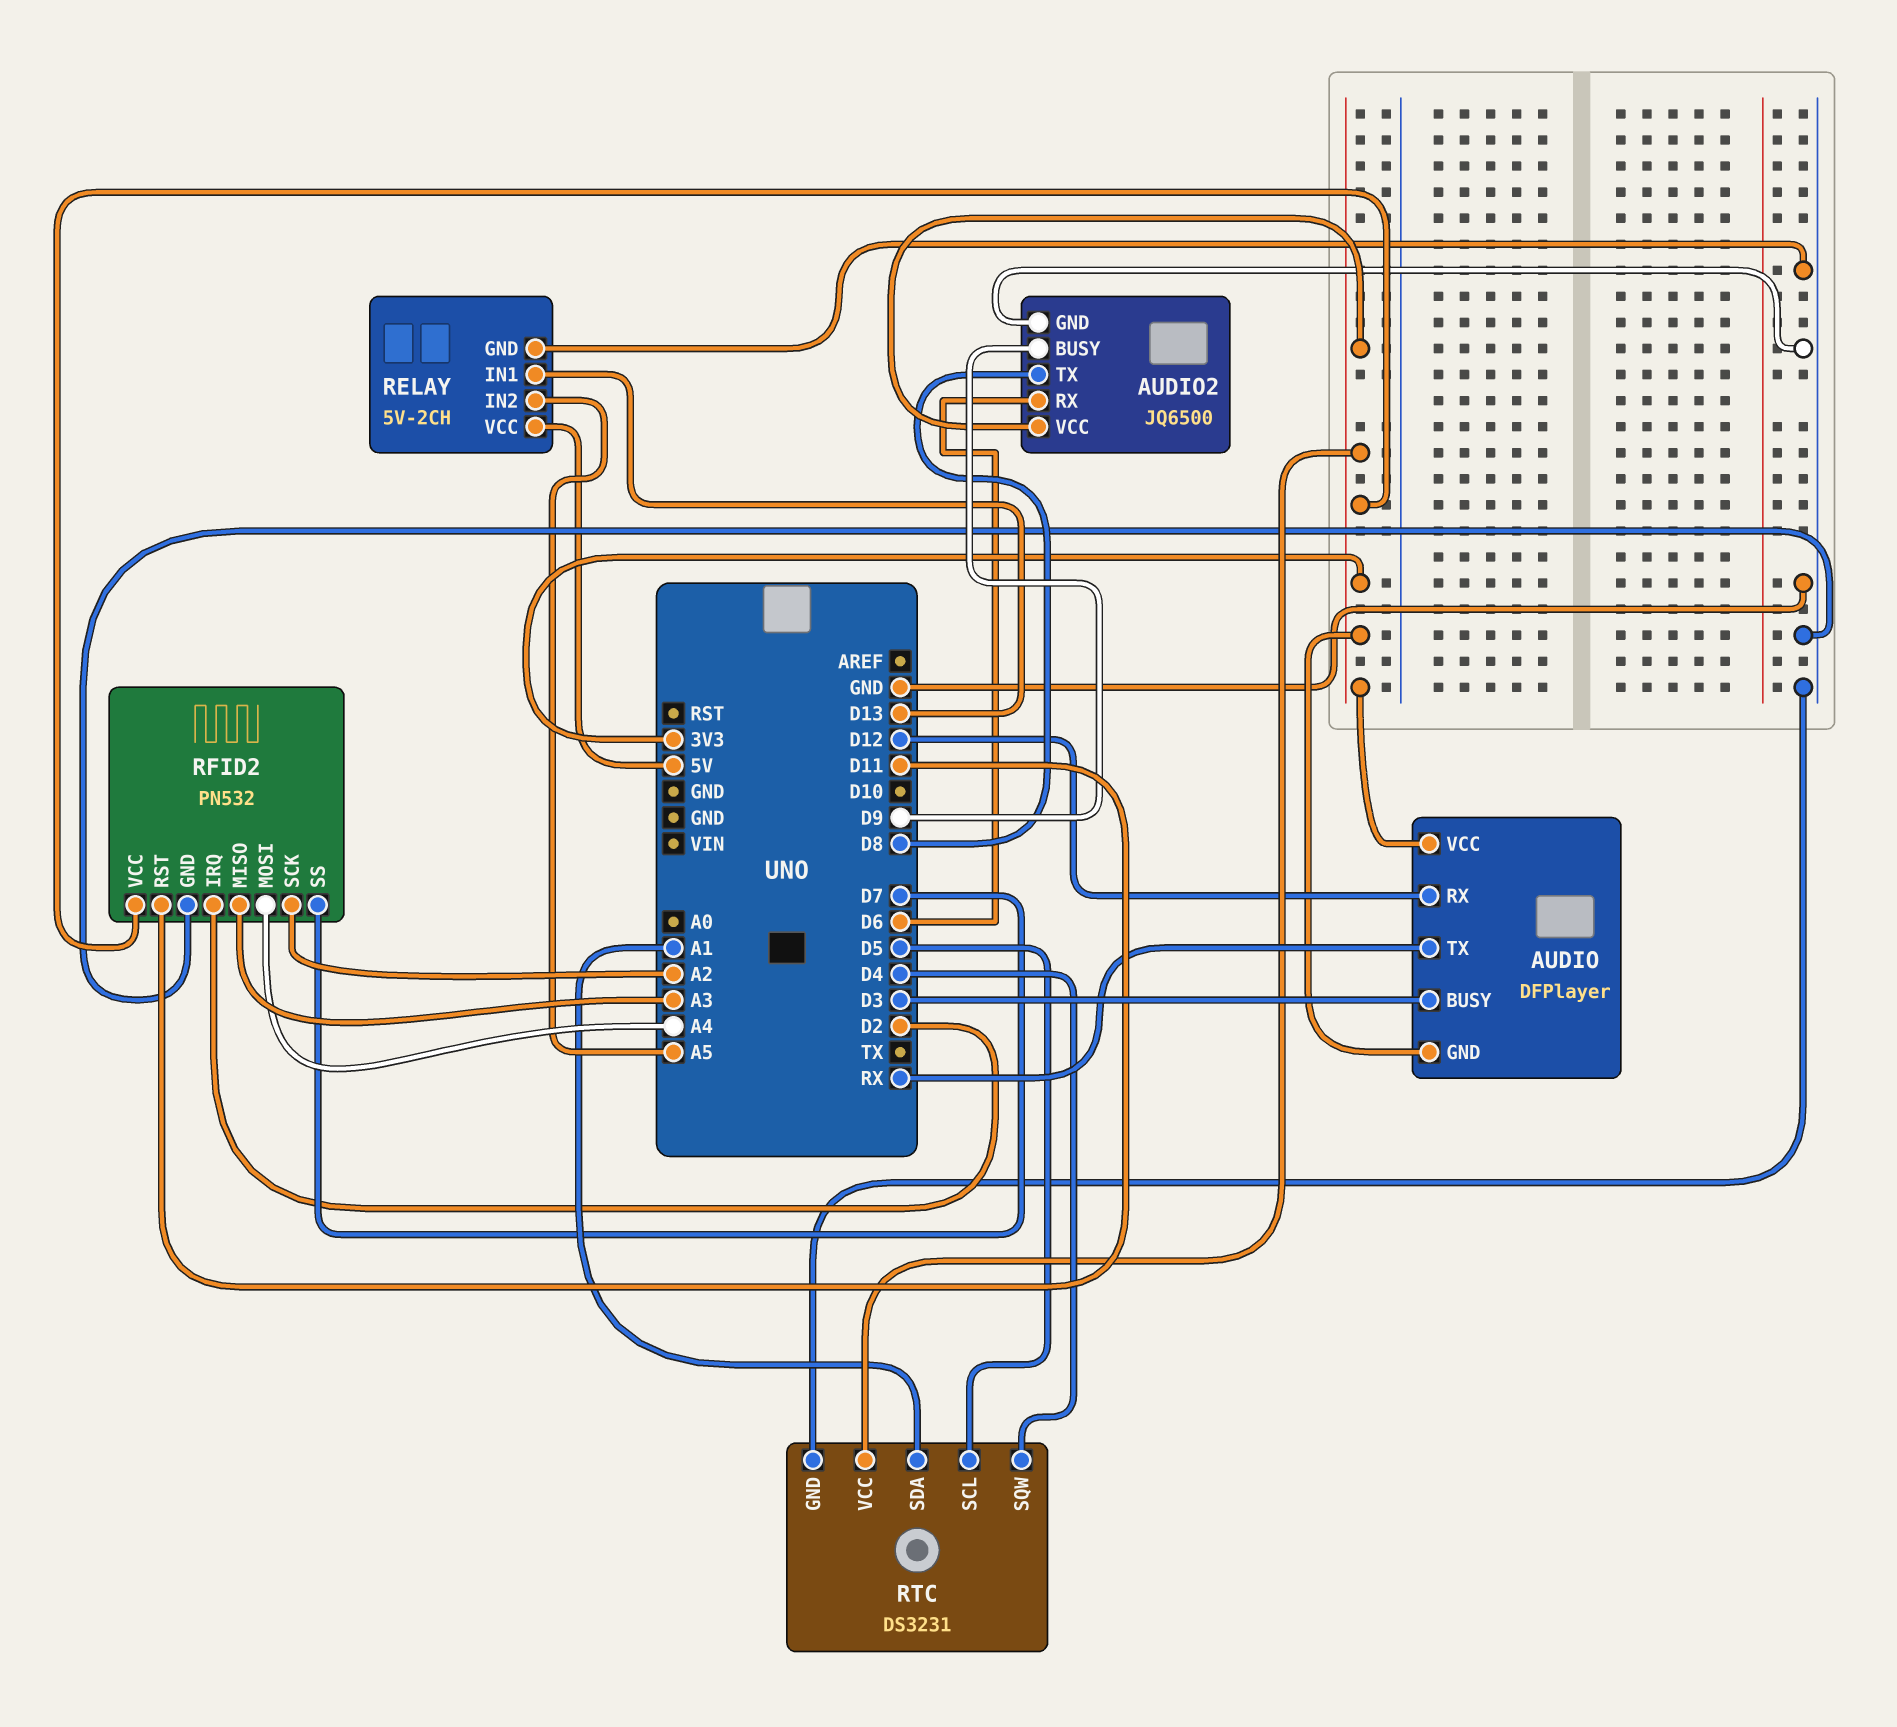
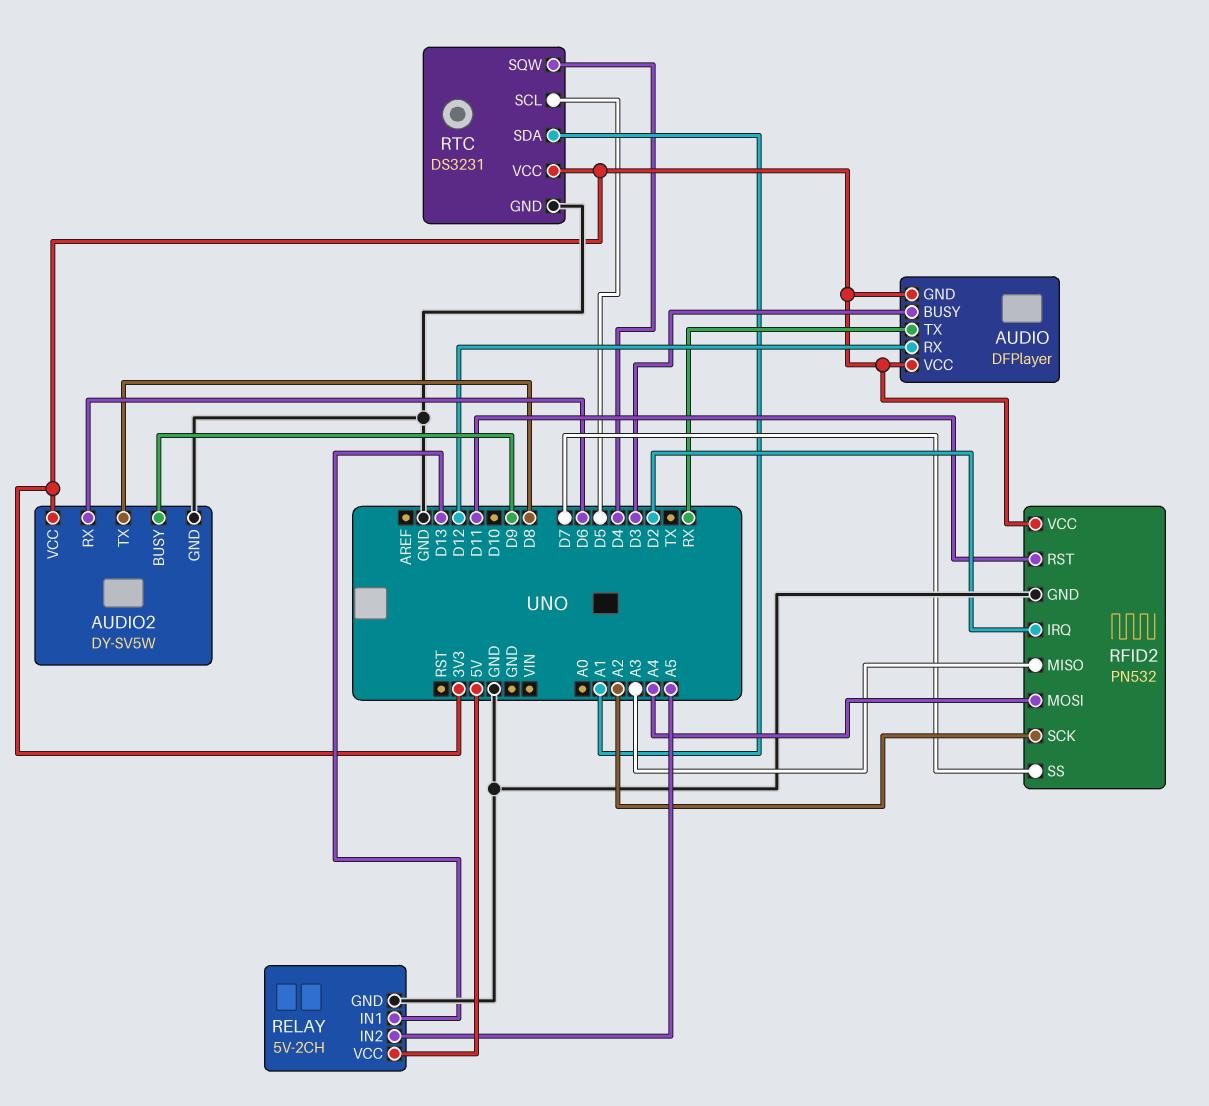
AUDIO2: JQ6500 -> DY-SV5W

